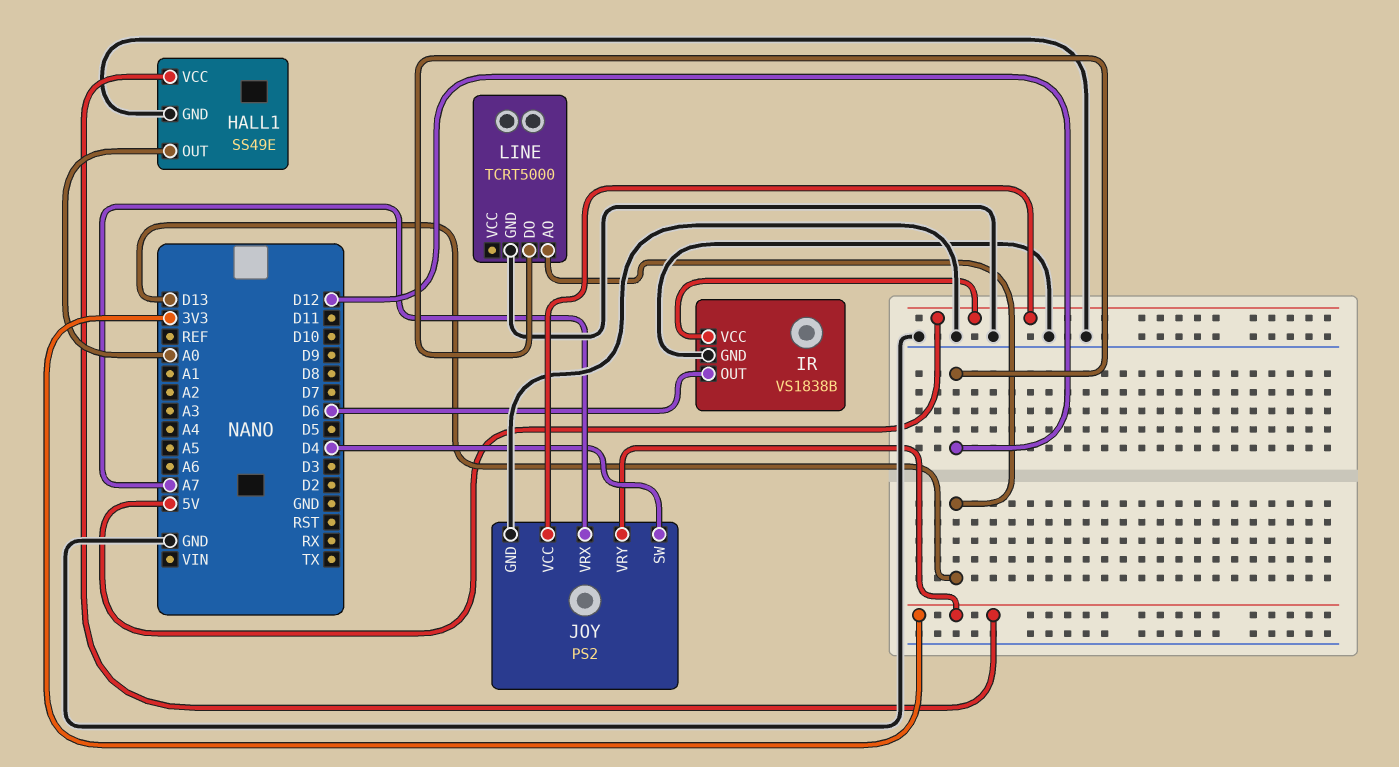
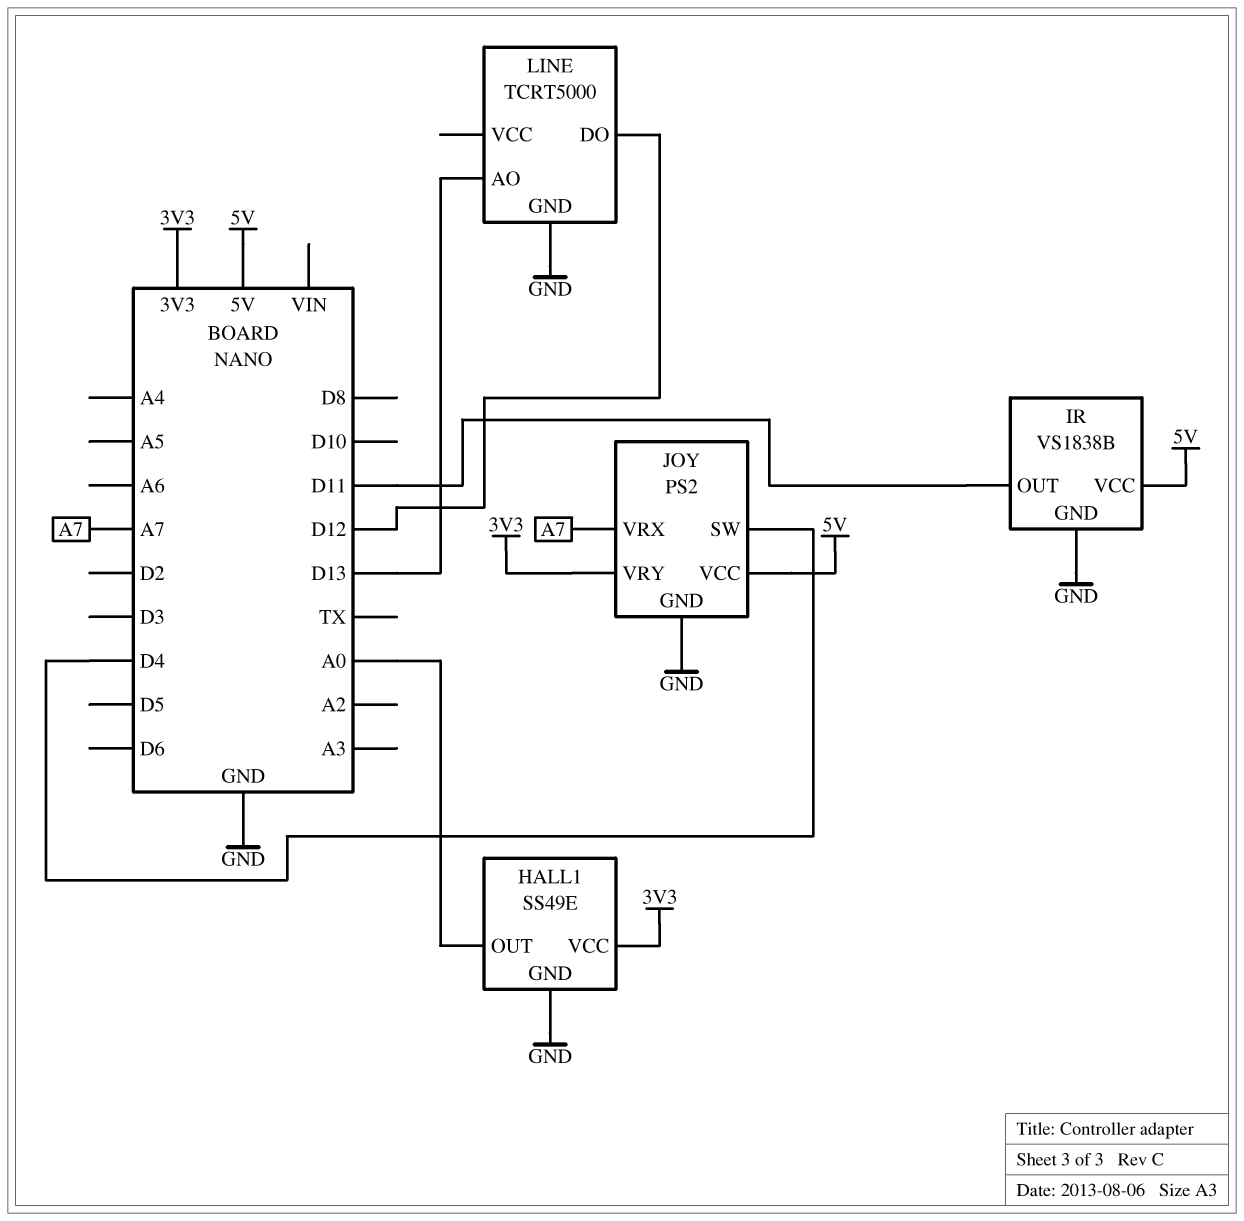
IR pin OUT: D6 -> D11

